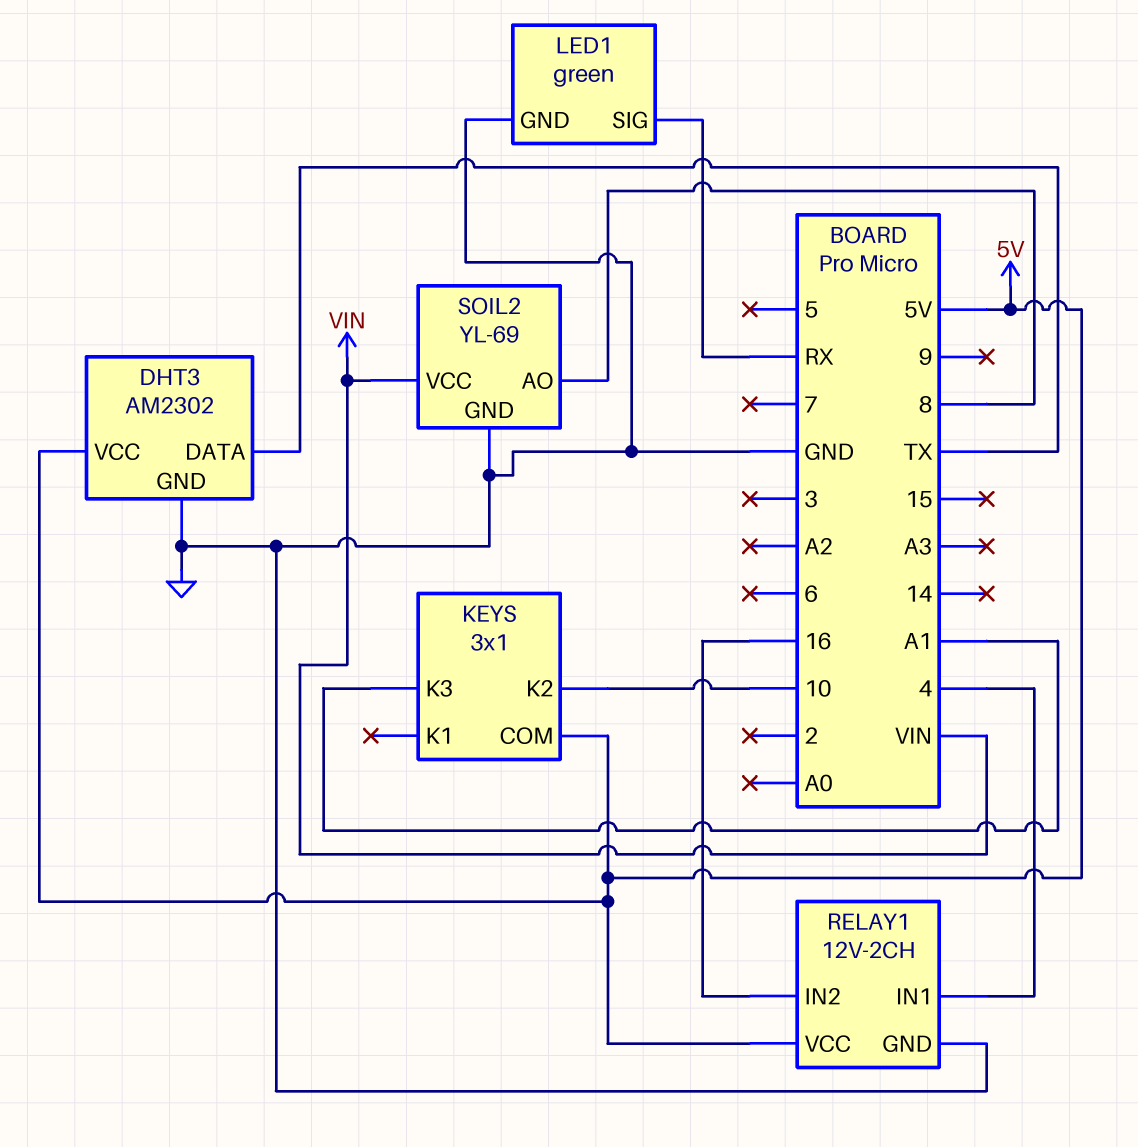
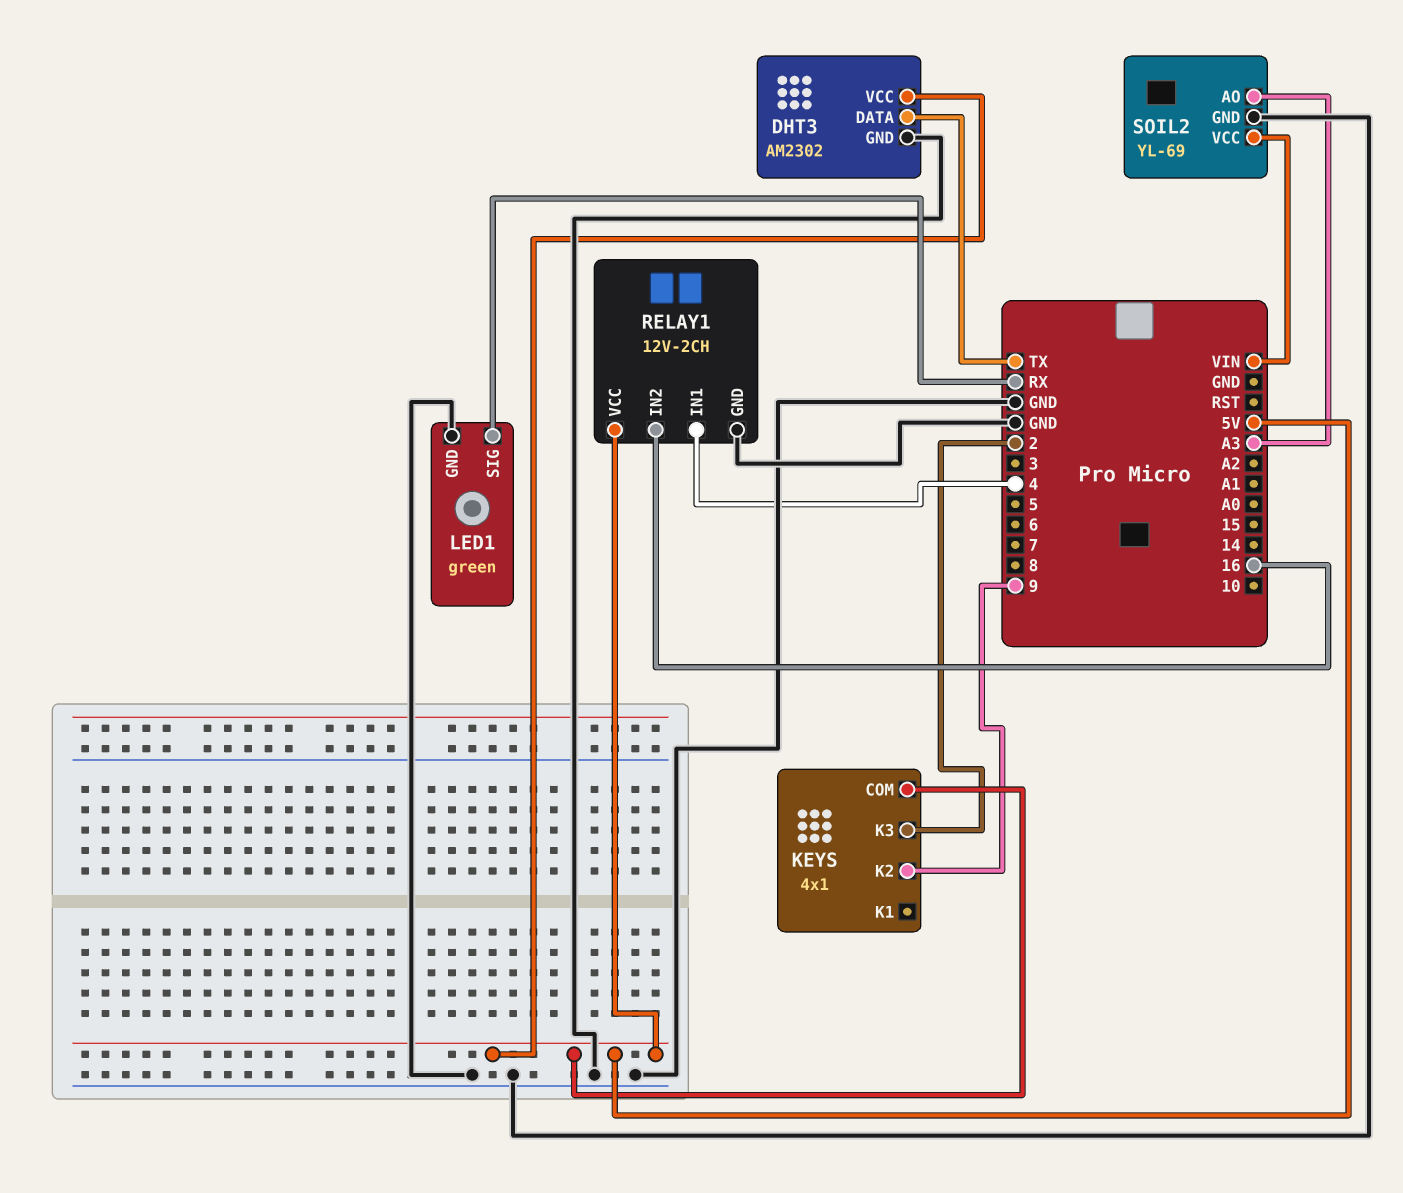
KEYS: 3x1 -> 4x1
KEYS pin K2: 10 -> 9
KEYS pin K3: A1 -> 2
SOIL2 pin AO: 8 -> A3

